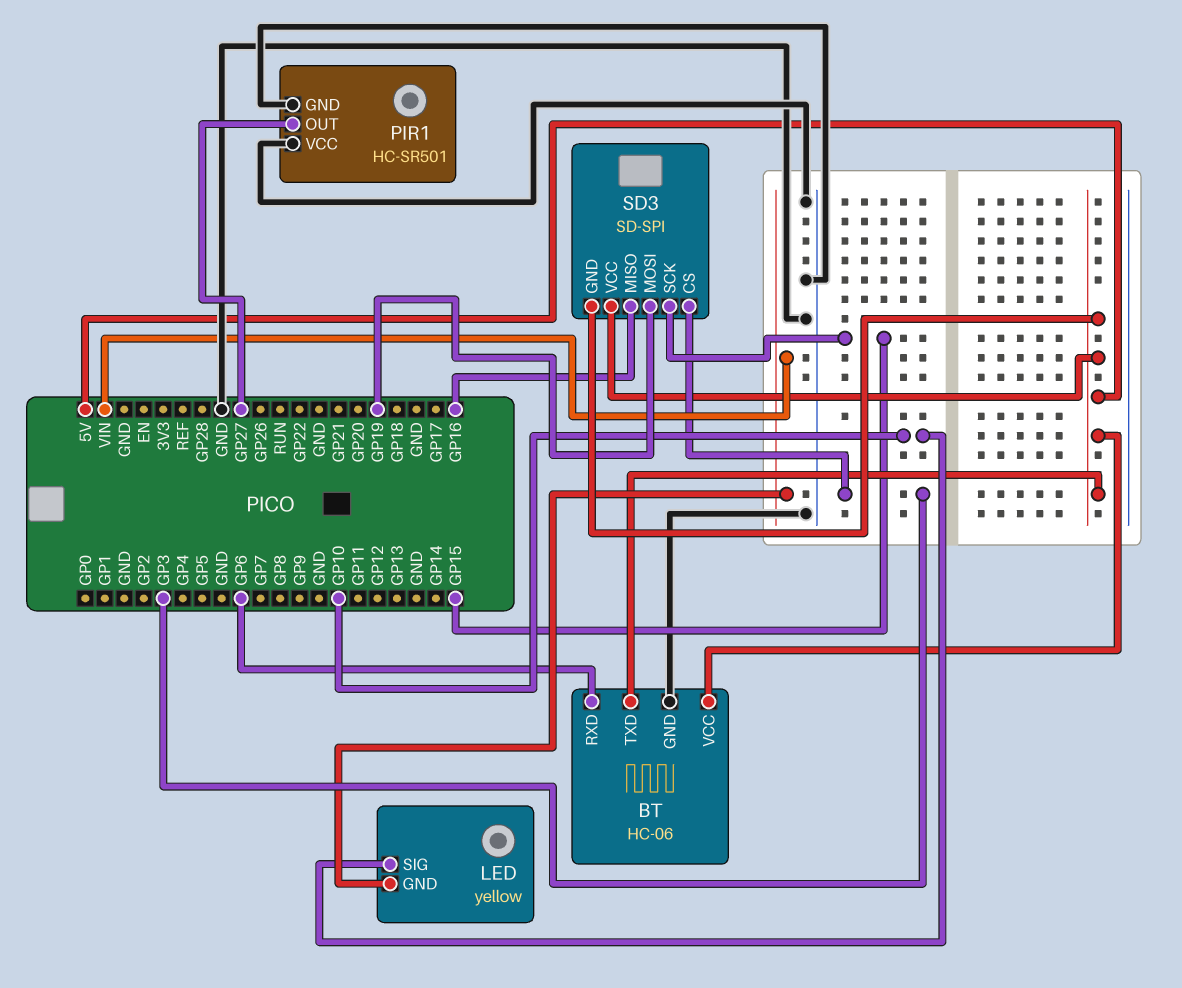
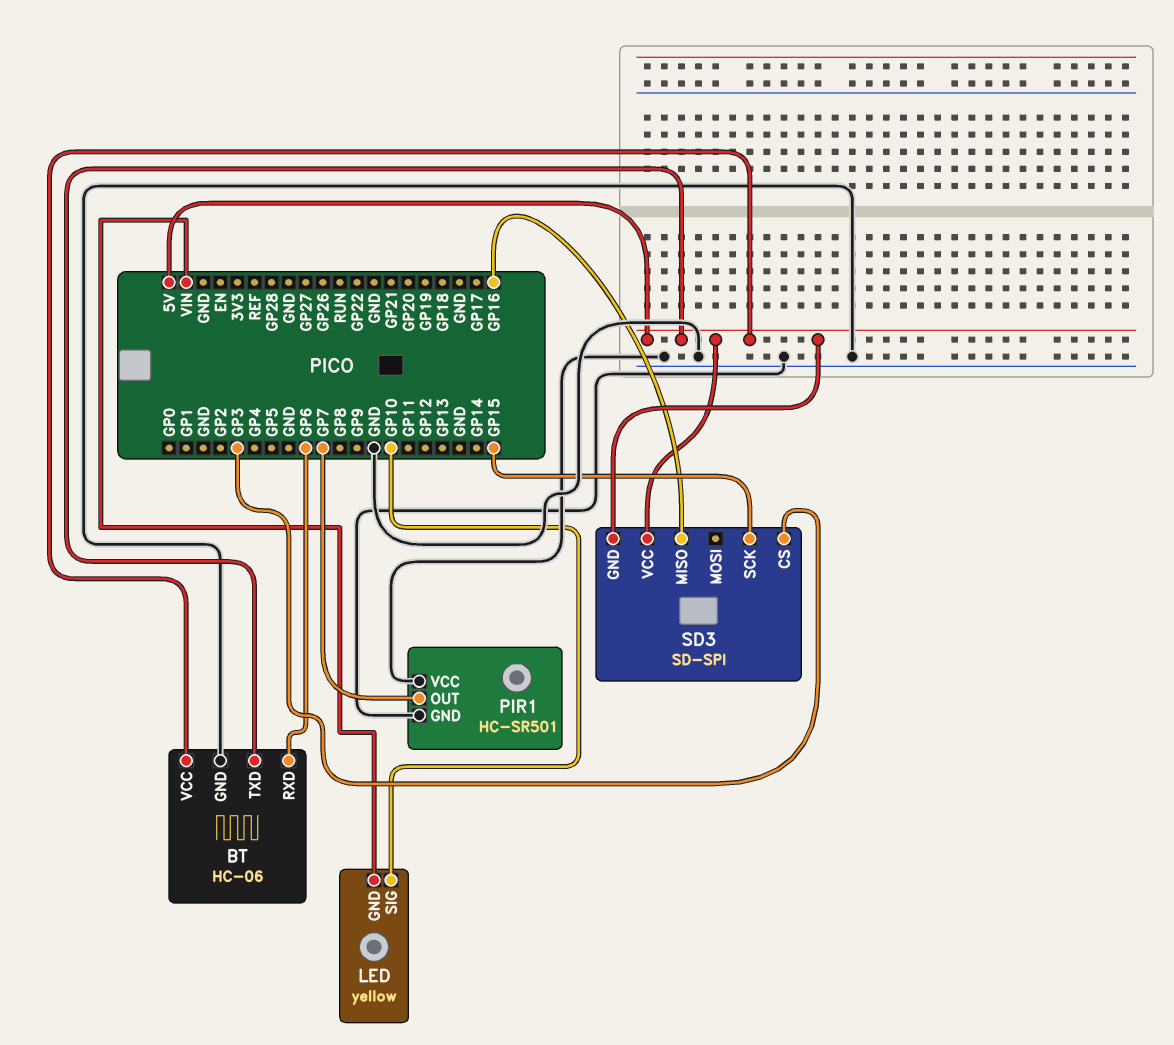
PIR1 pin OUT: GP27 -> GP7
SD3 pin MOSI: GP19 -> none

